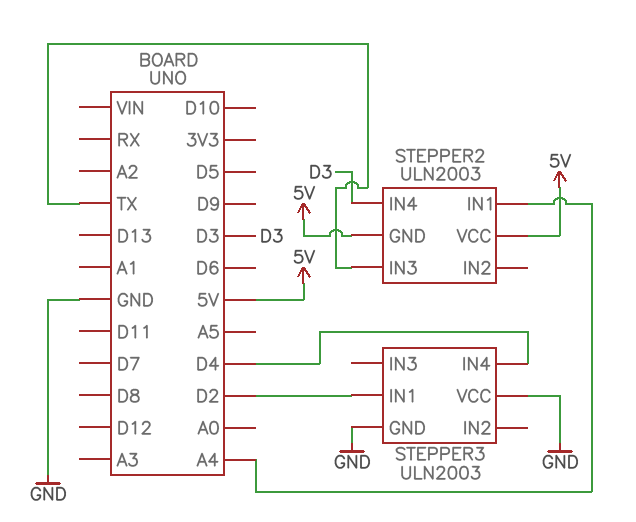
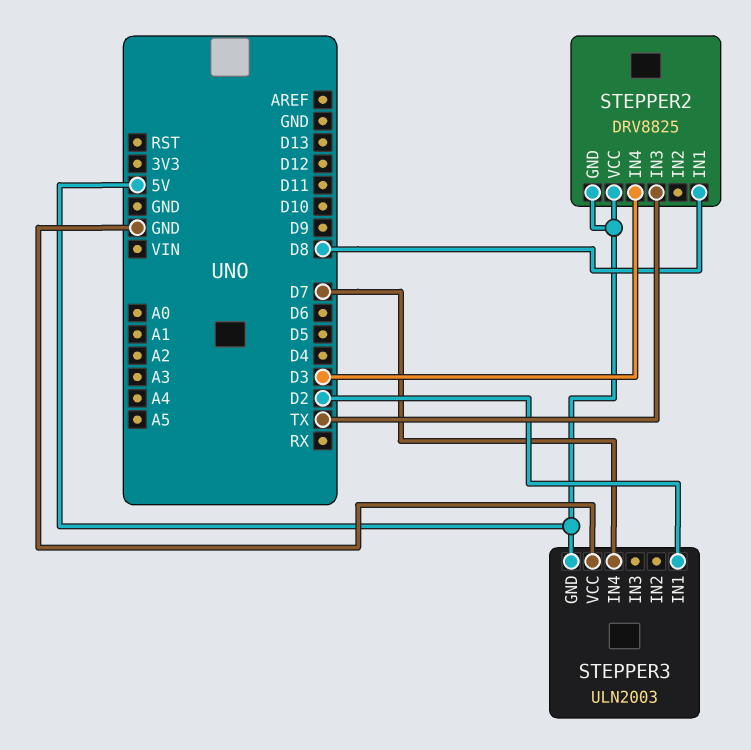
STEPPER2: ULN2003 -> DRV8825
STEPPER2 pin IN1: A4 -> D8
STEPPER3 pin GND: GND -> 5V
STEPPER3 pin IN4: D4 -> D7

